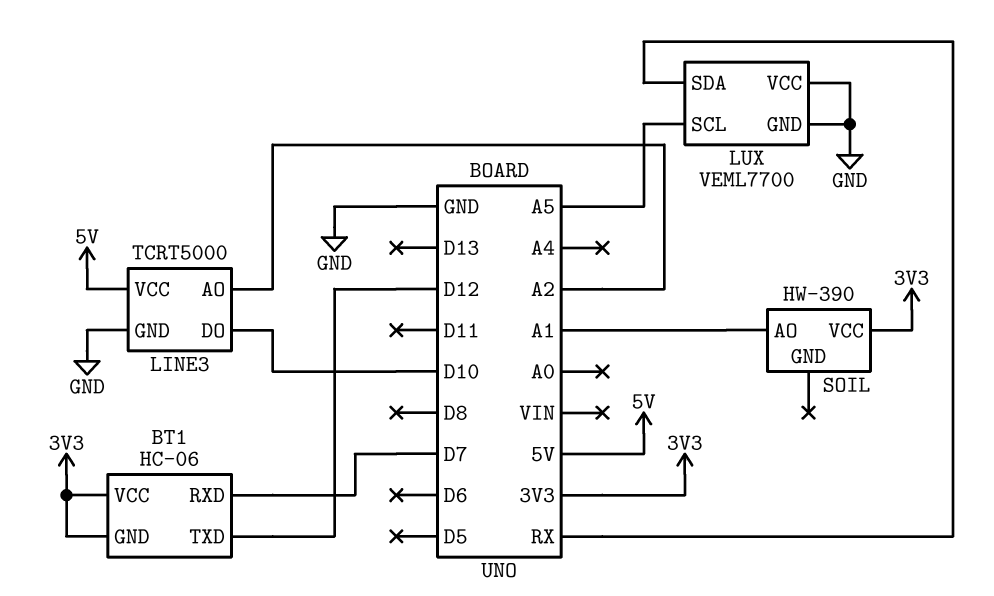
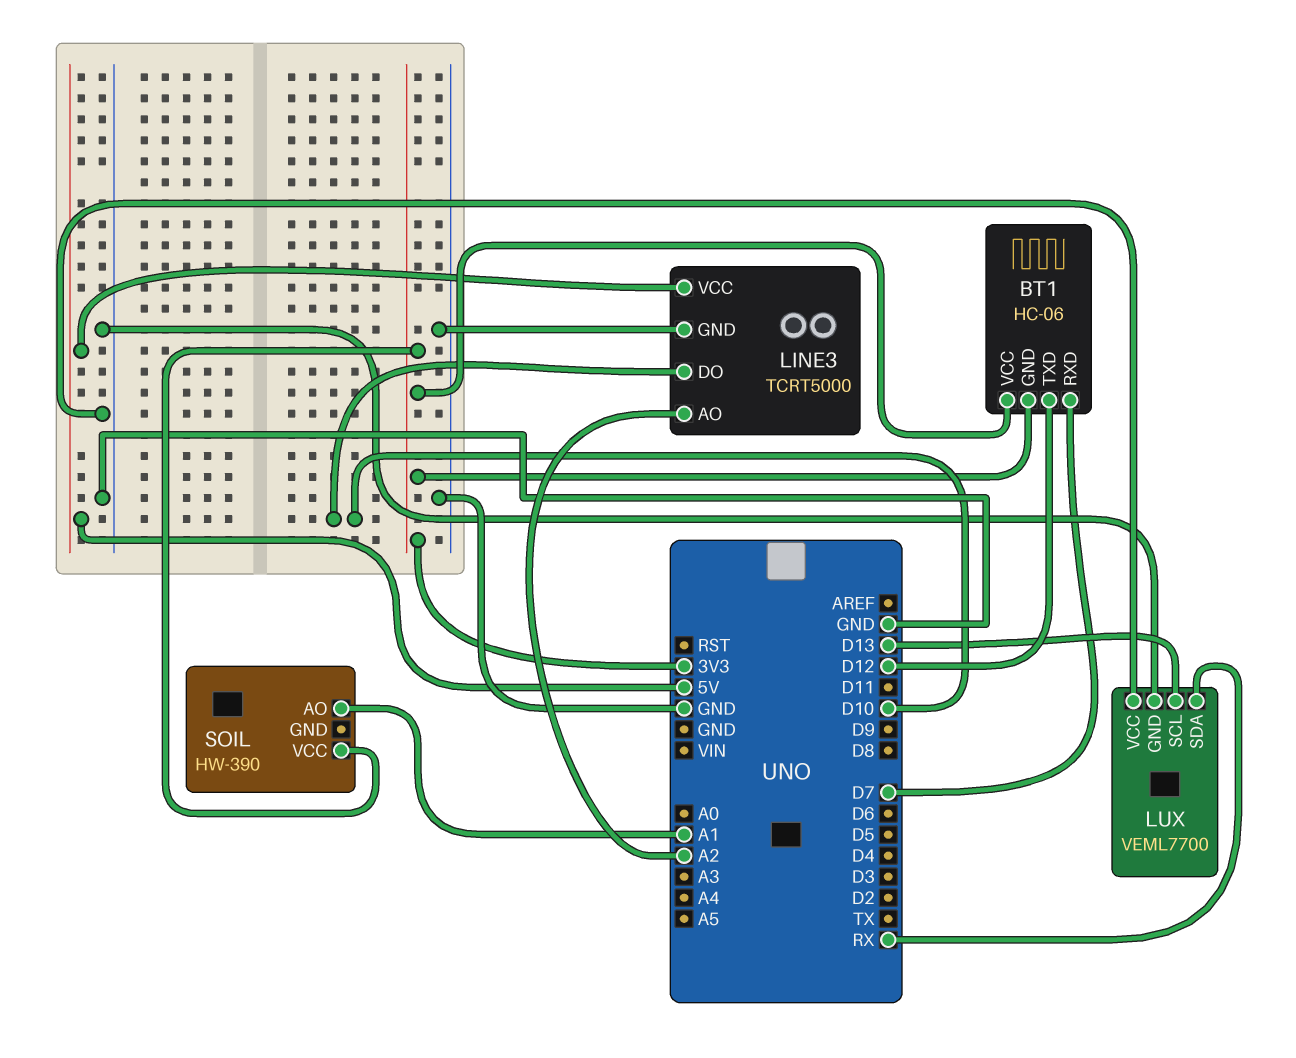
LUX pin SCL: A5 -> D13

